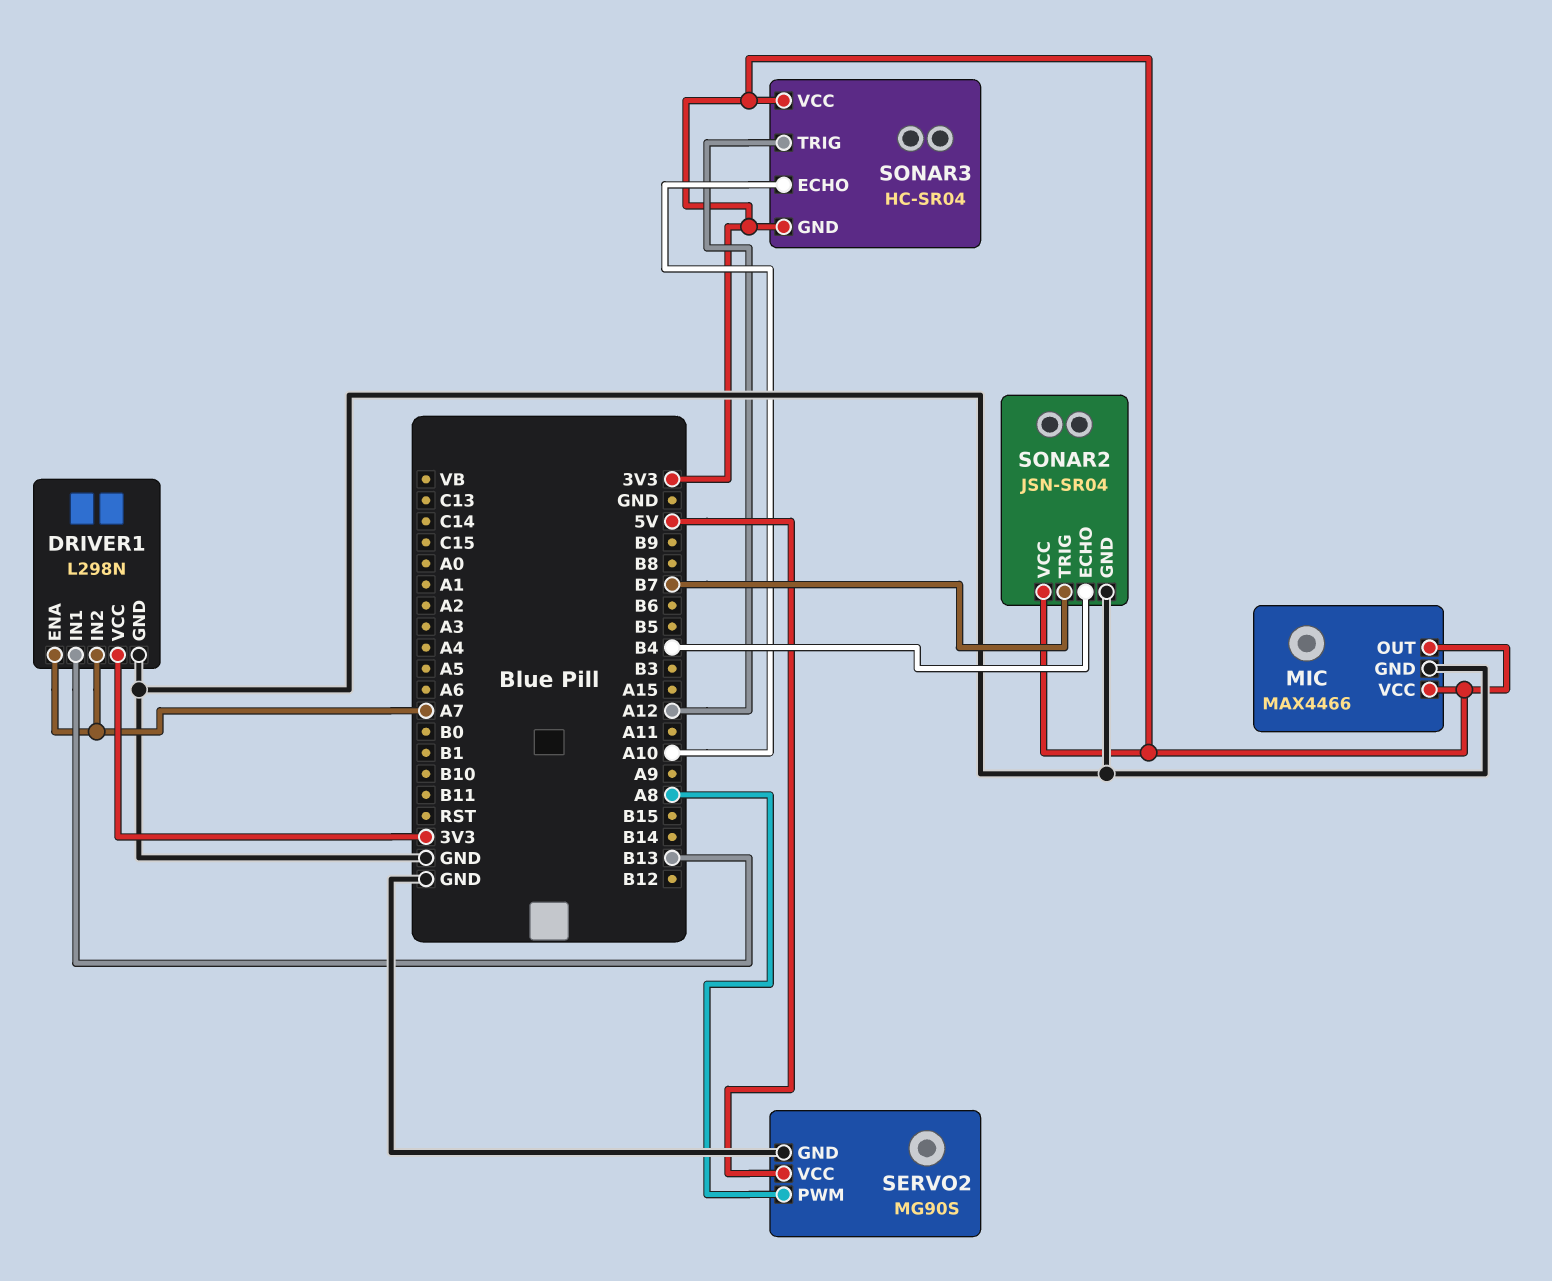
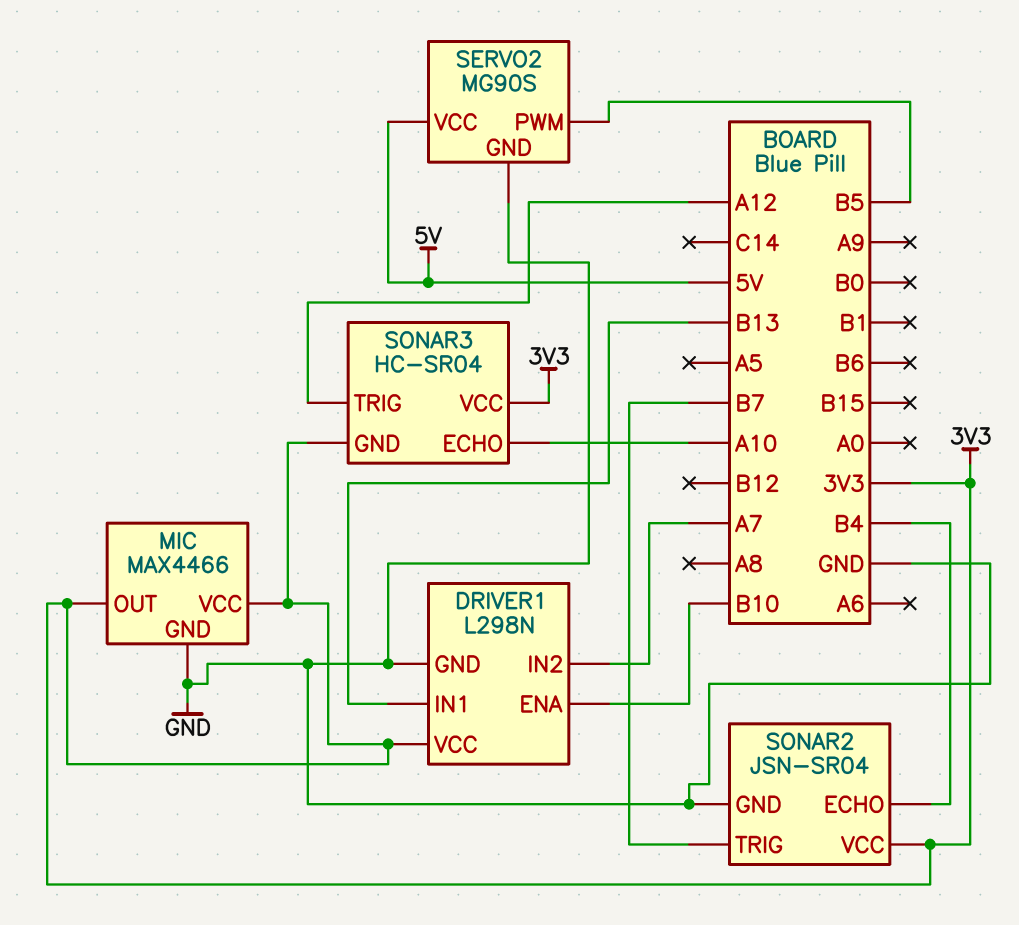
DRIVER1 pin ENA: A7 -> B10
SERVO2 pin PWM: A8 -> B5

